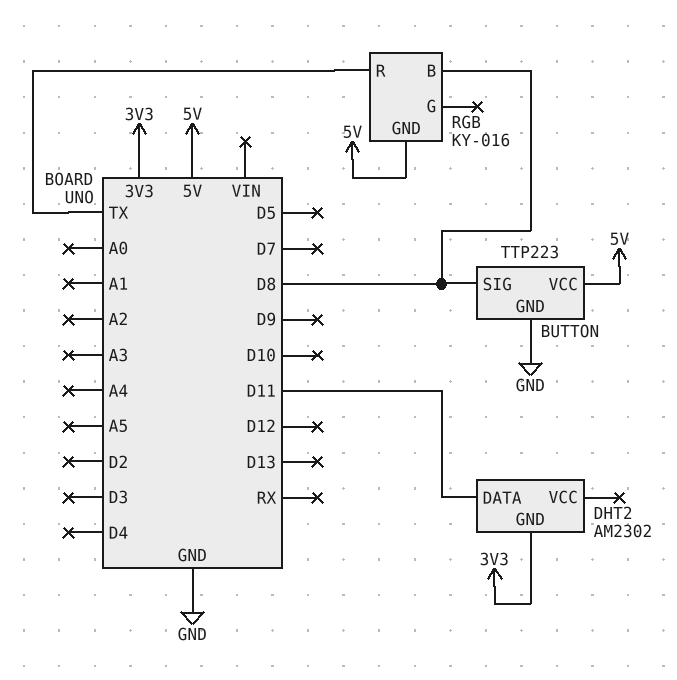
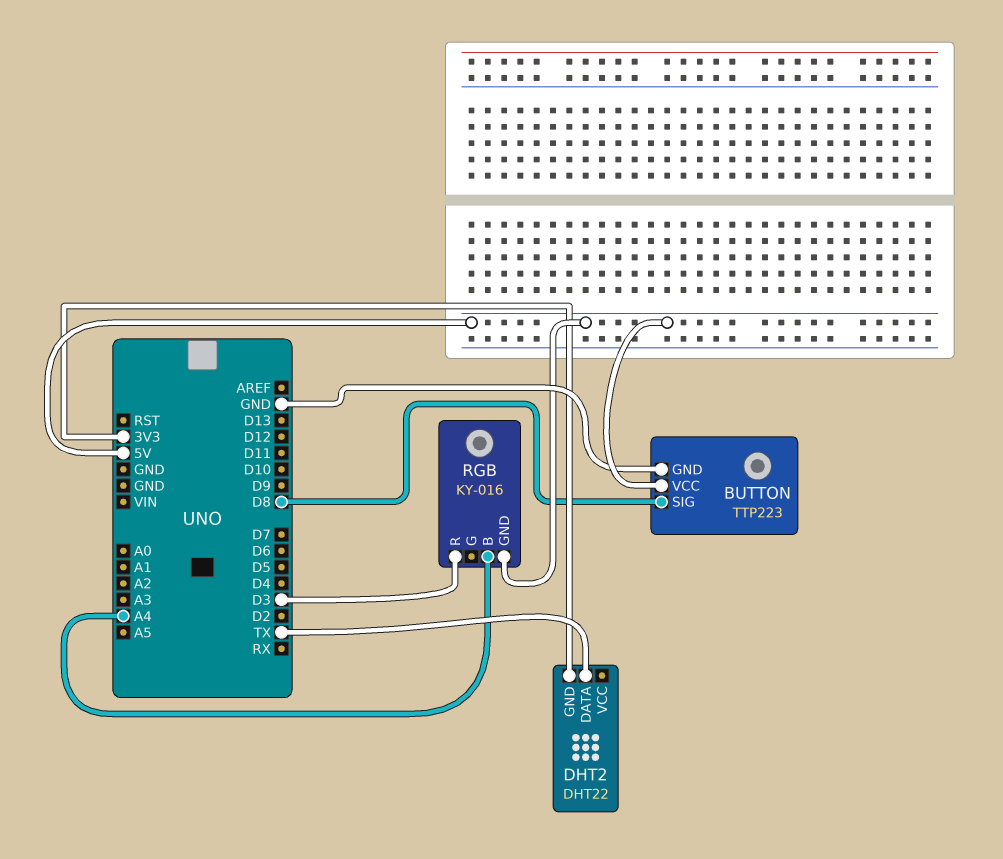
DHT2: AM2302 -> DHT22
DHT2 pin DATA: D11 -> TX
RGB pin B: D8 -> A4
RGB pin R: TX -> D3

